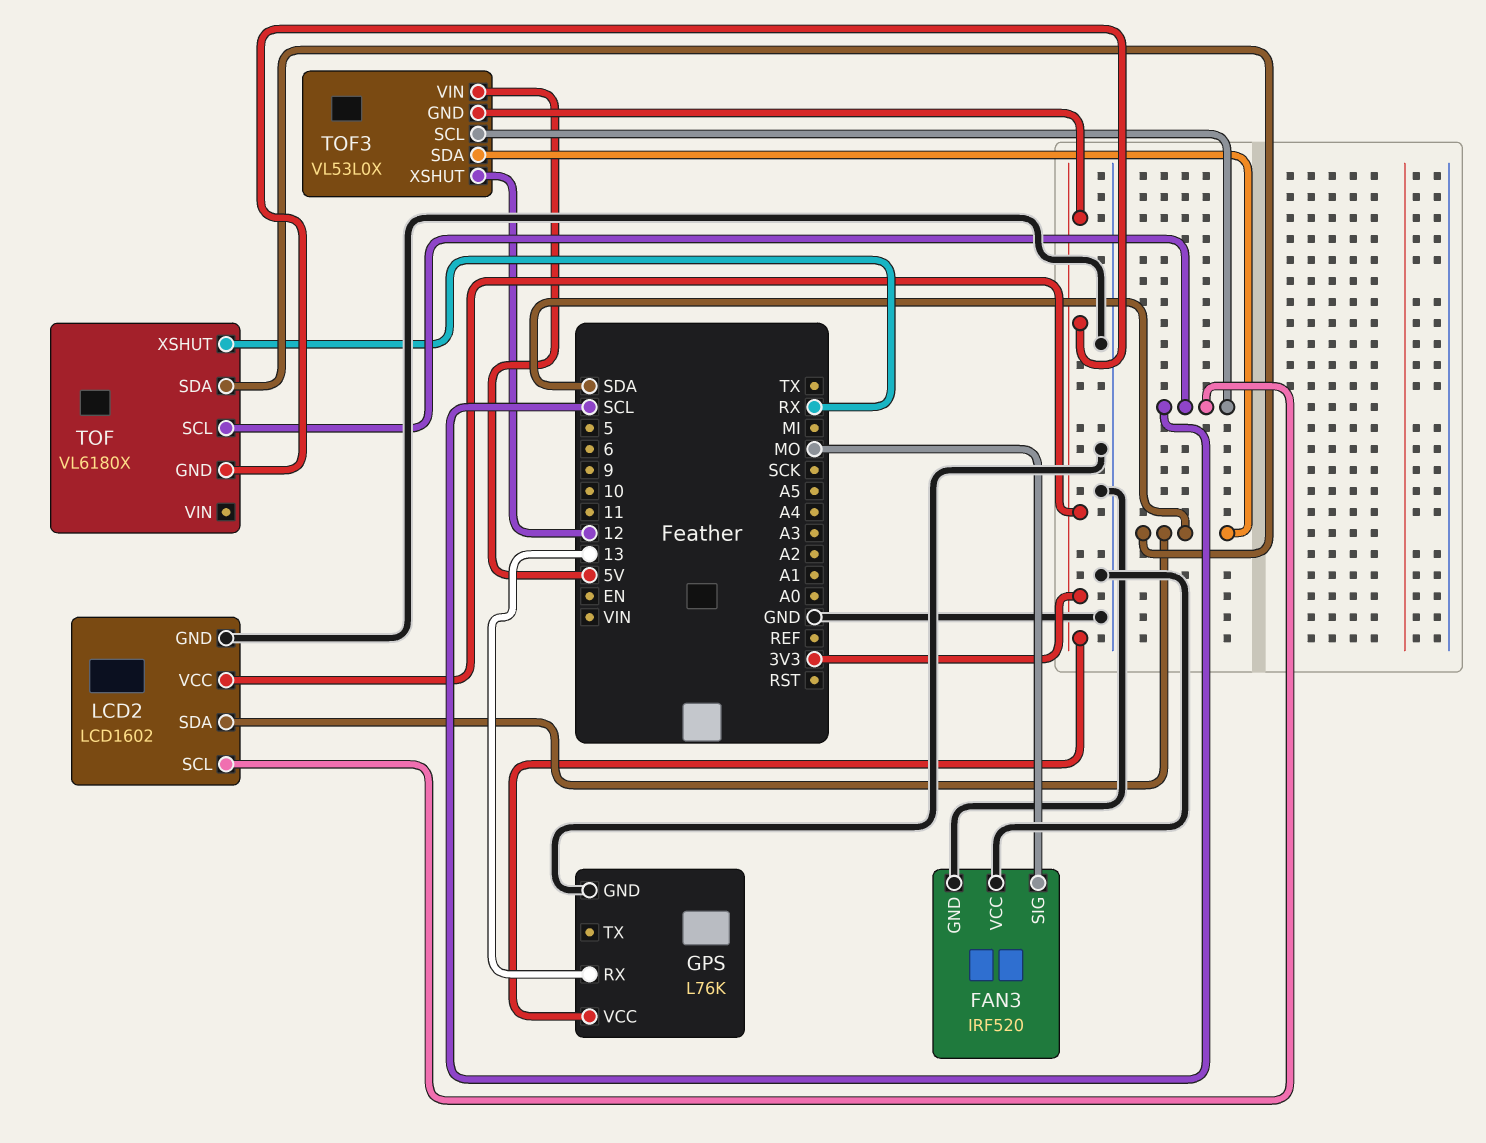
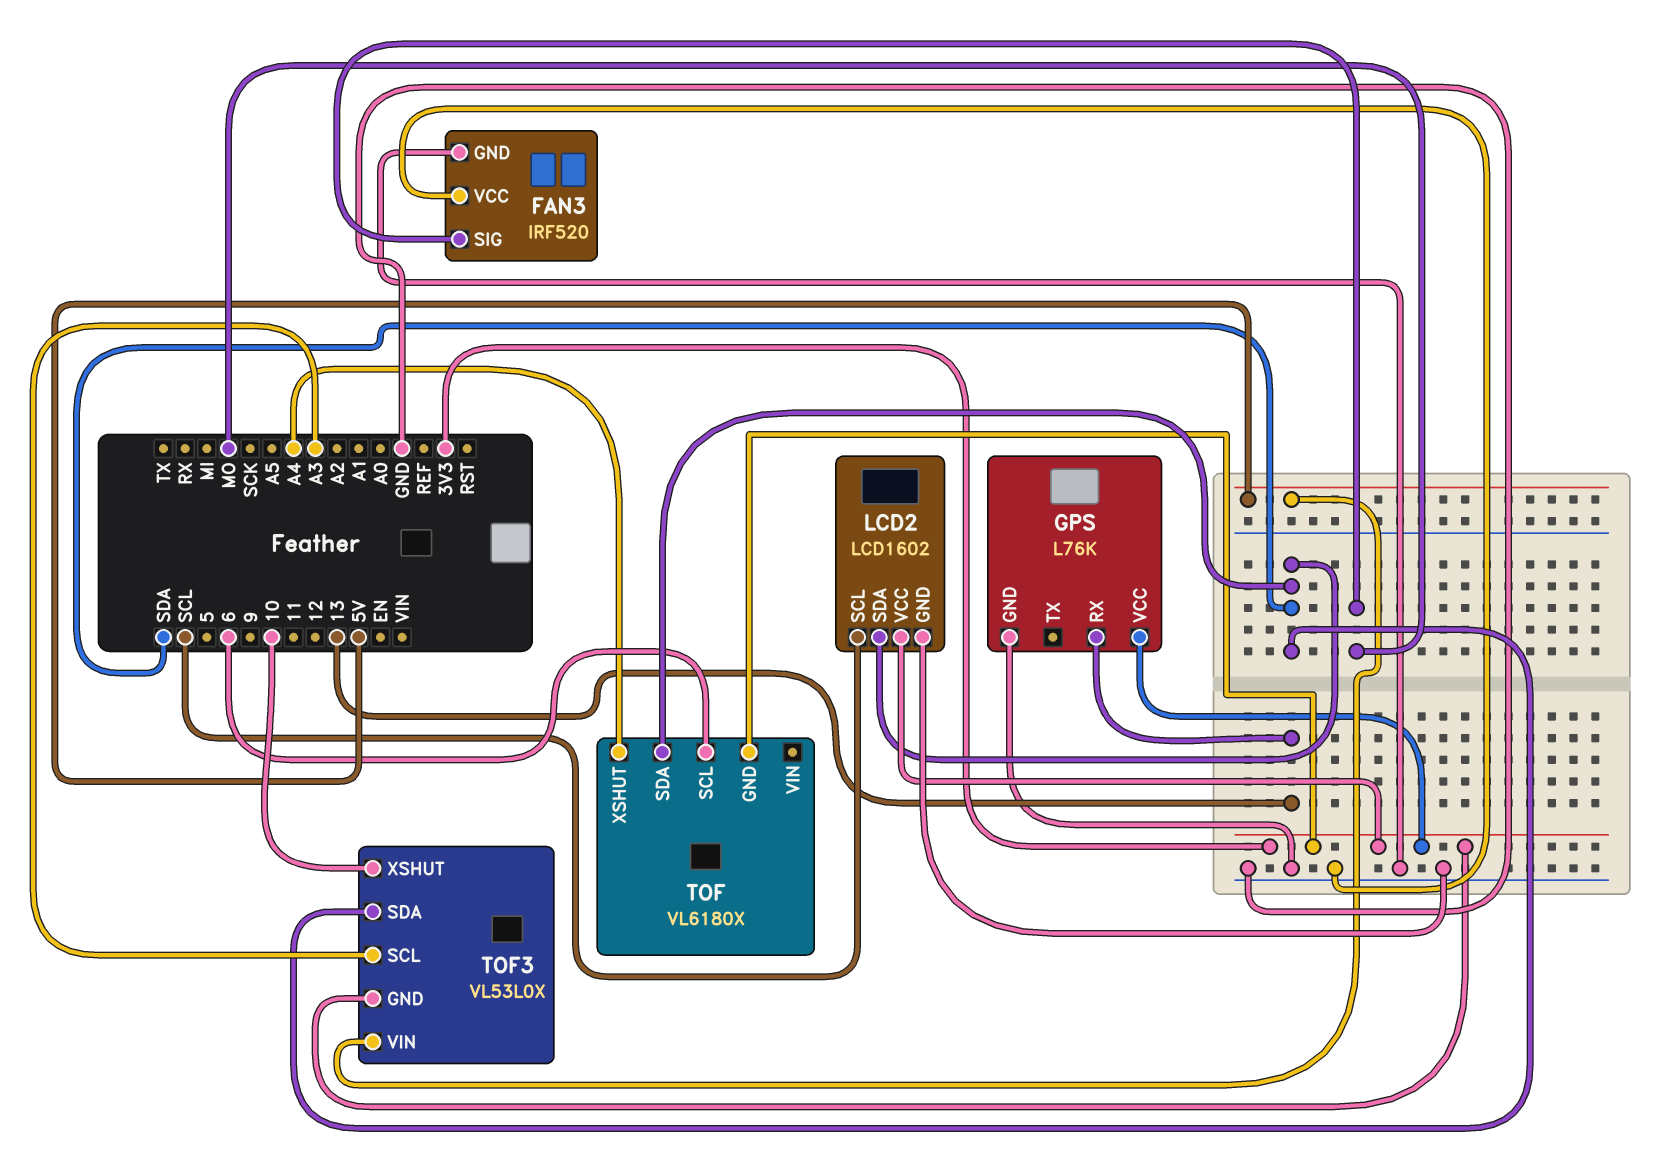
TOF pin SCL: SCL -> 6
TOF pin XSHUT: RX -> A4
TOF3 pin SCL: SCL -> A3
TOF3 pin XSHUT: 12 -> 10

